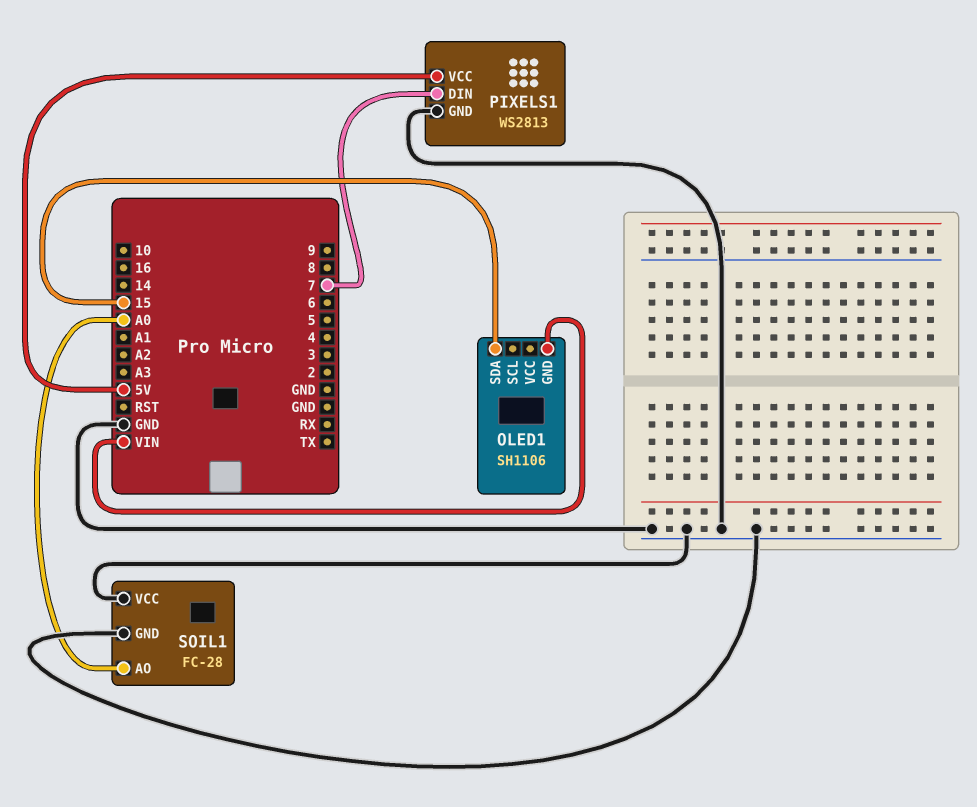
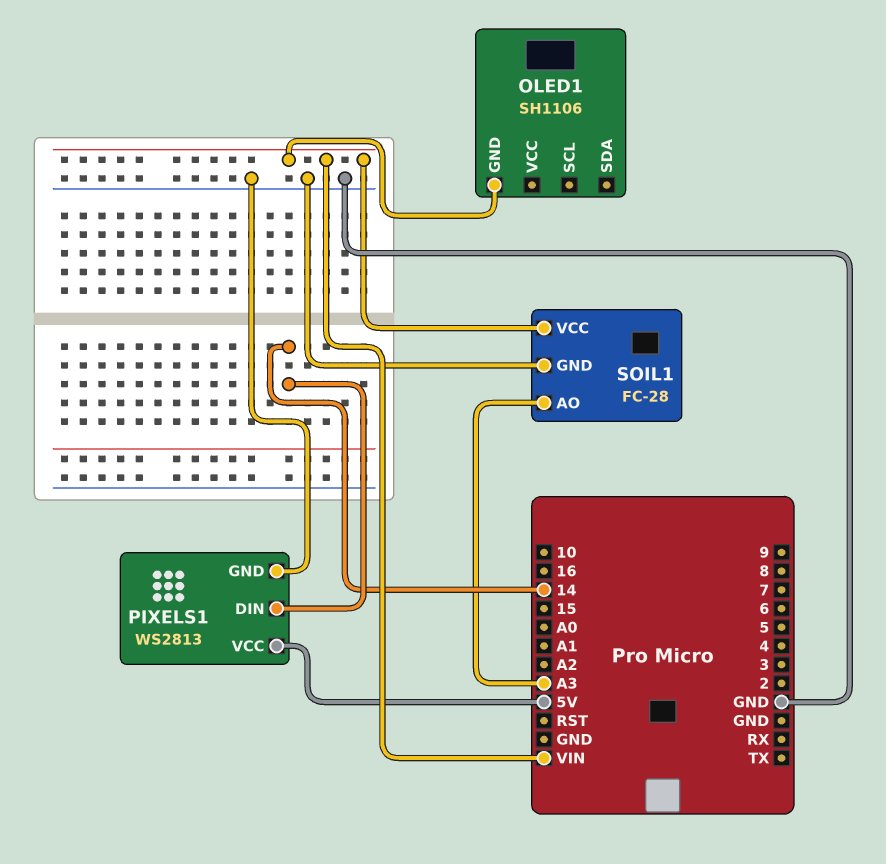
OLED1 pin SDA: 15 -> none
PIXELS1 pin DIN: 7 -> 14
SOIL1 pin AO: A0 -> A3
SOIL1 pin VCC: GND -> VIN

